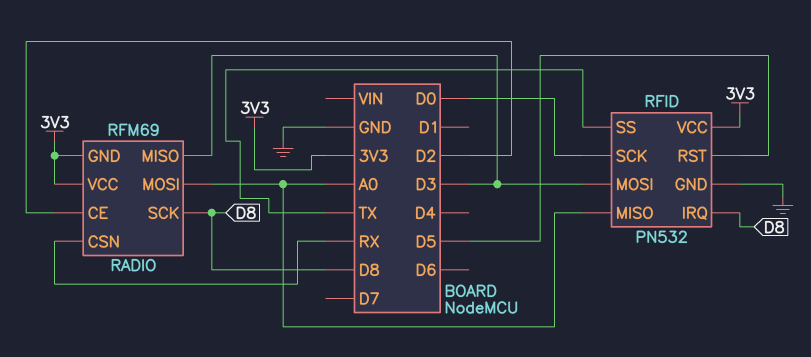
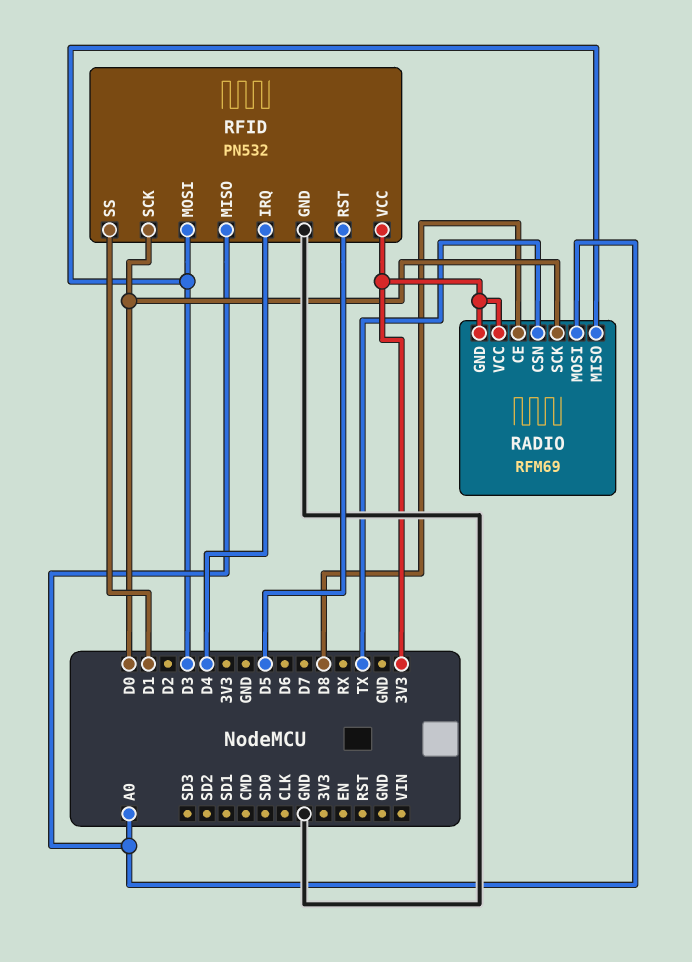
RADIO pin CE: D2 -> D8
RADIO pin CSN: RX -> TX
RADIO pin SCK: D8 -> D0
RFID pin IRQ: D8 -> D4
RFID pin SS: TX -> D1

